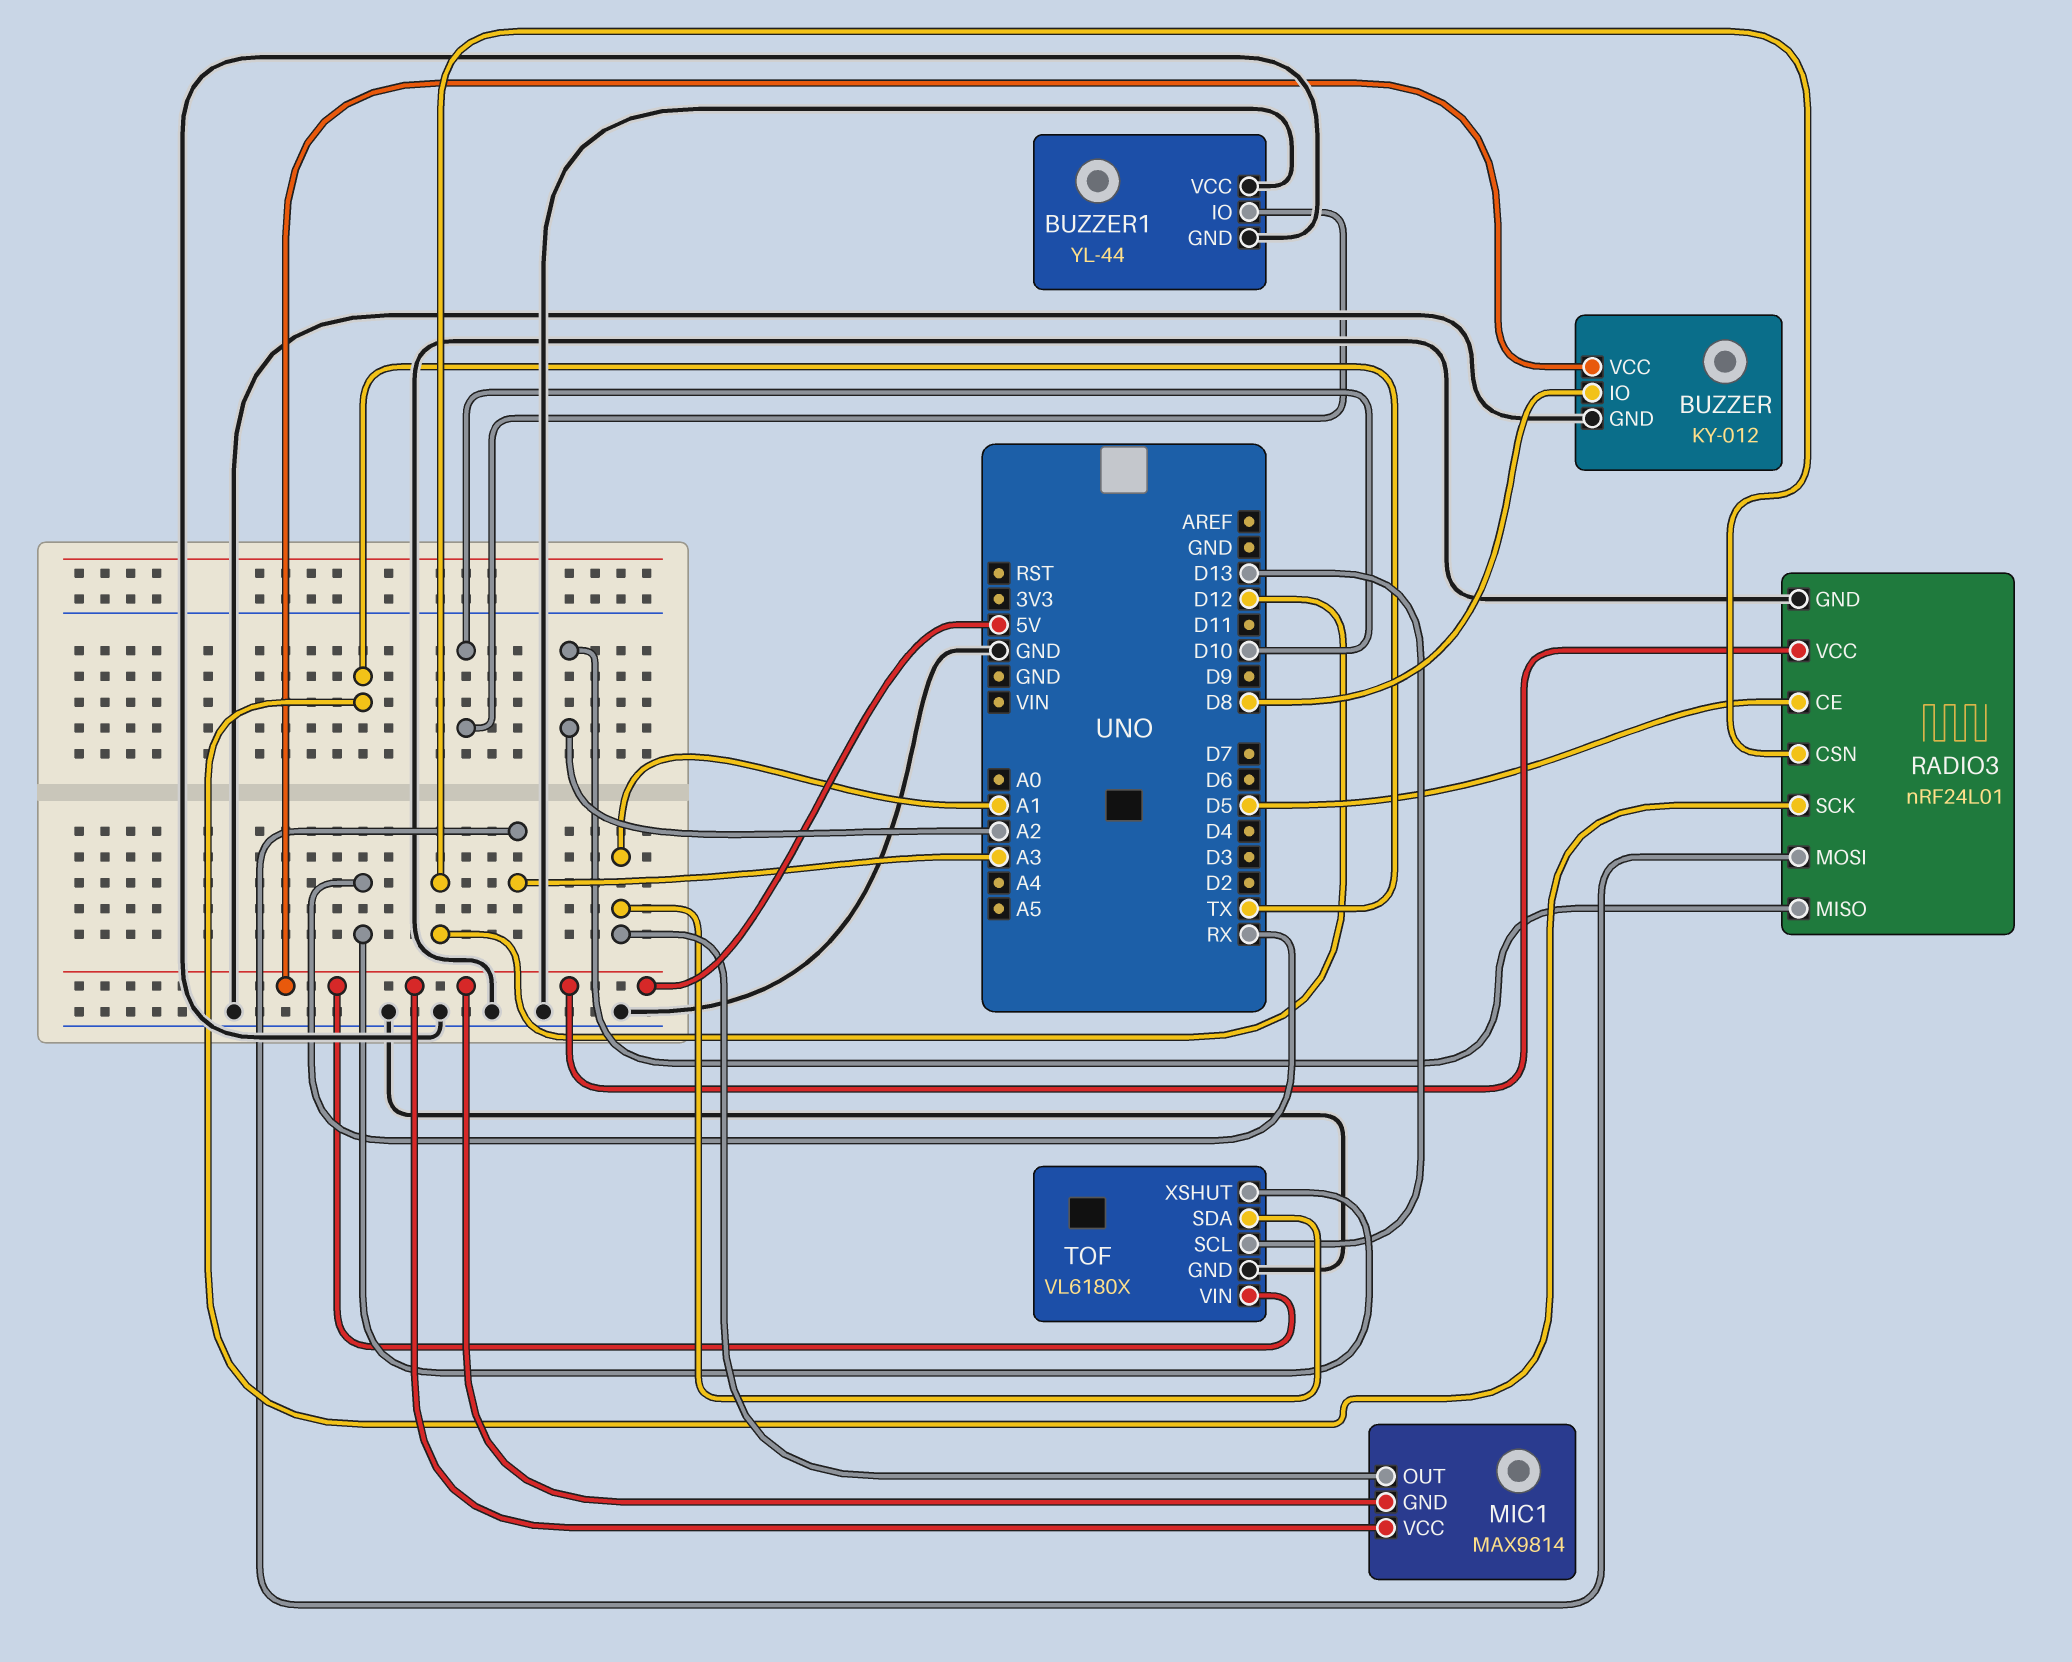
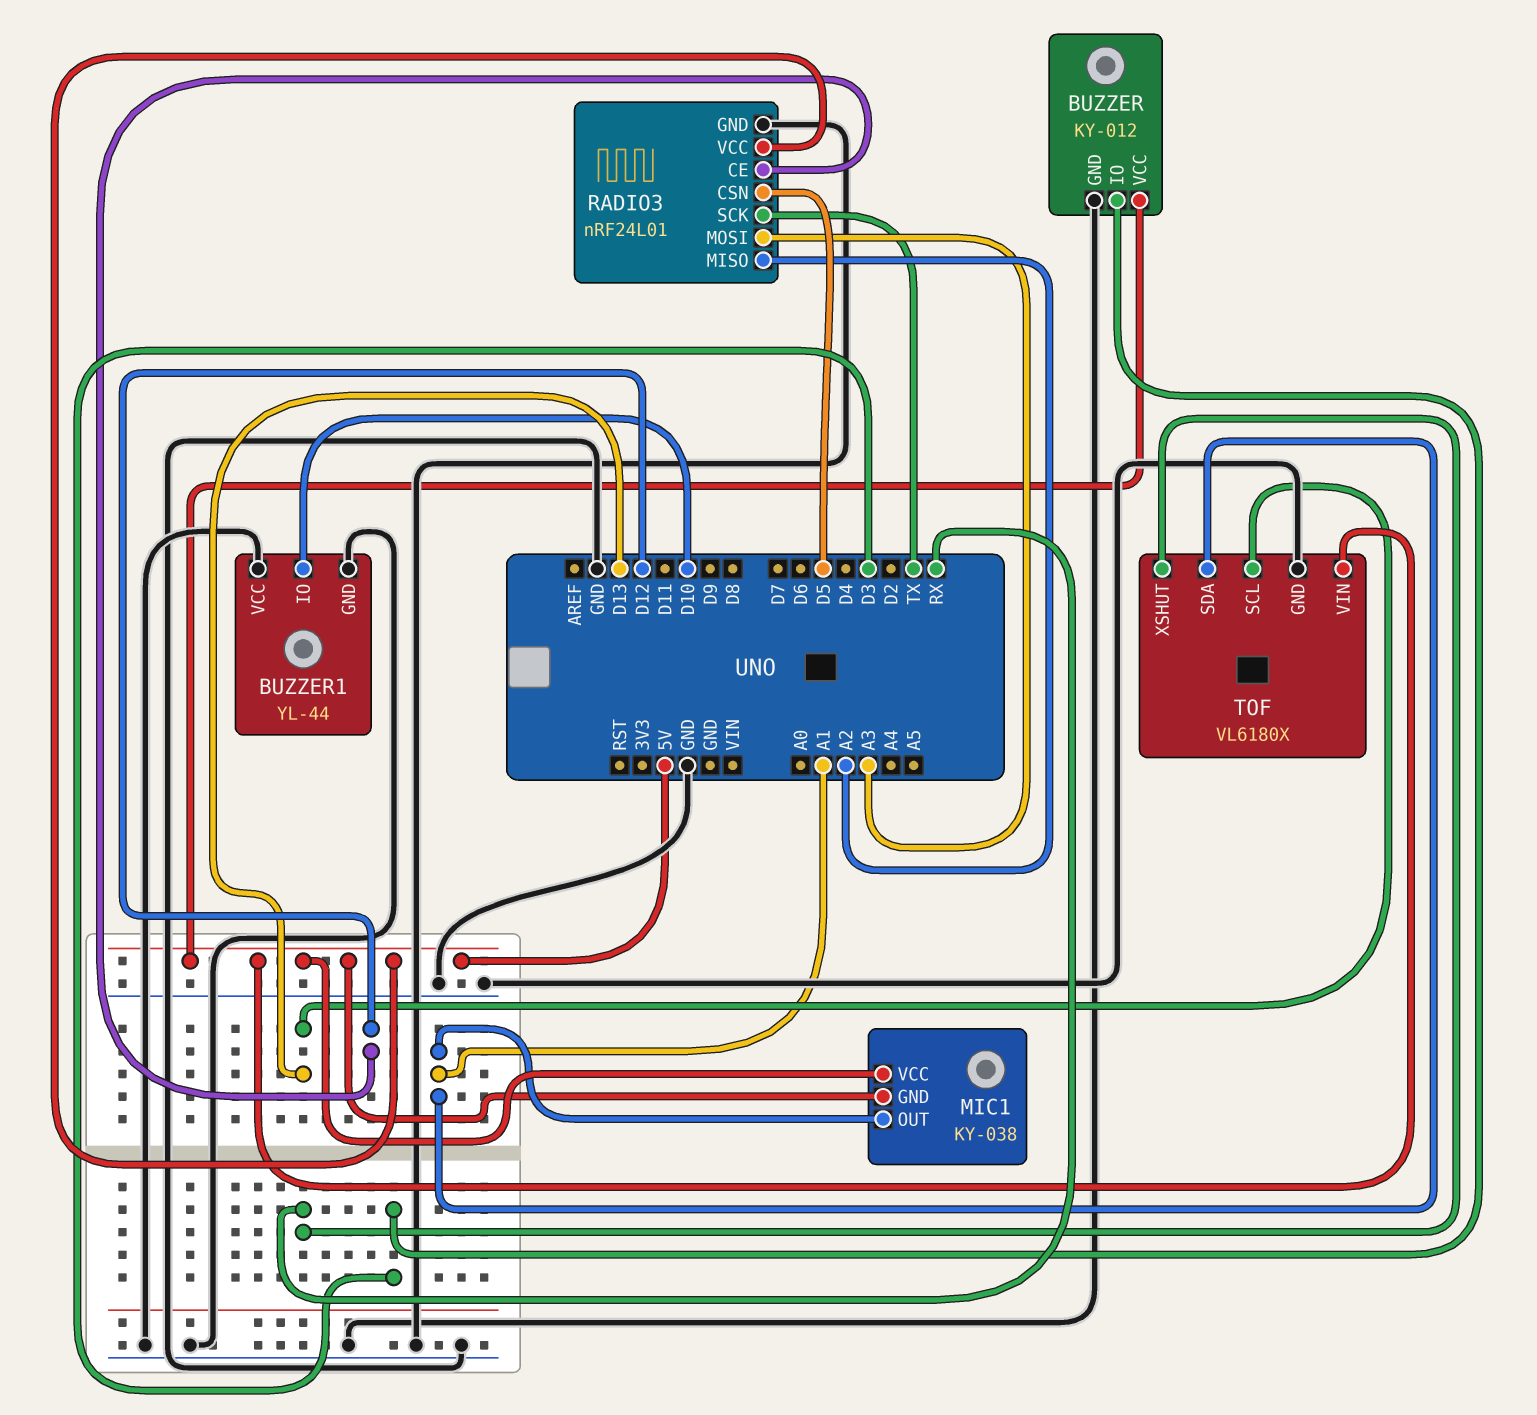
BUZZER pin IO: D8 -> D3
MIC1: MAX9814 -> KY-038
RADIO3 pin CE: D5 -> D12
RADIO3 pin CSN: D12 -> D5

